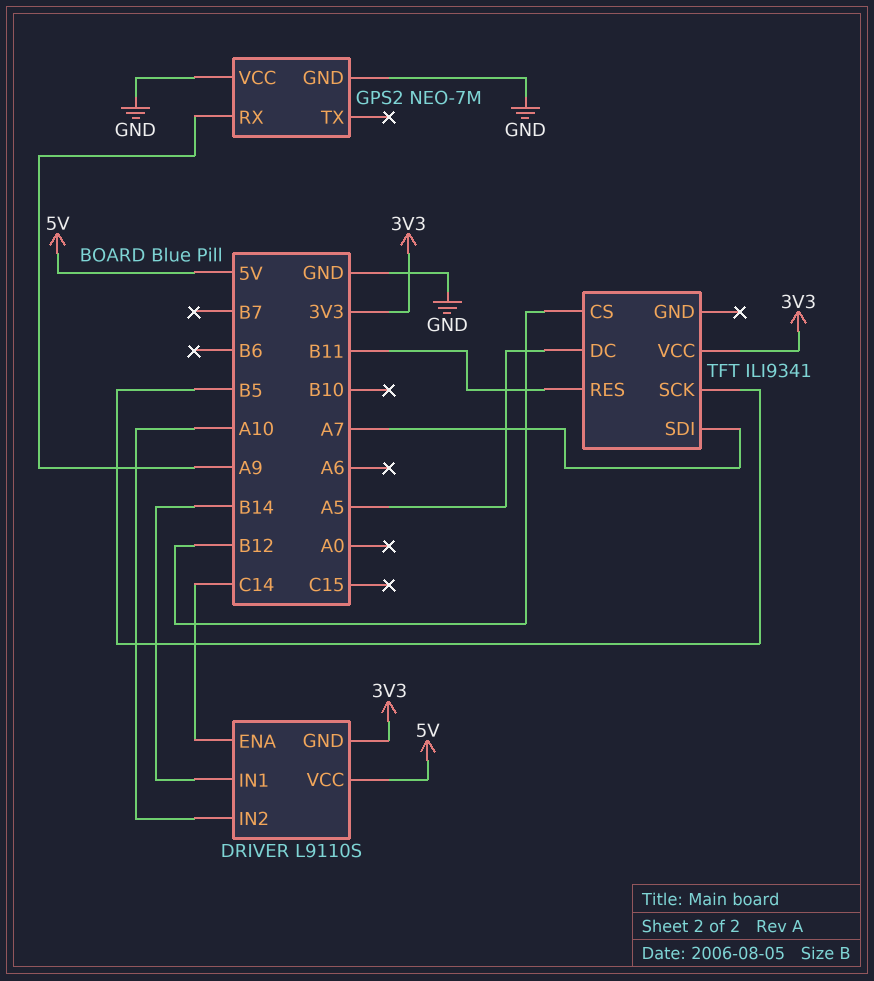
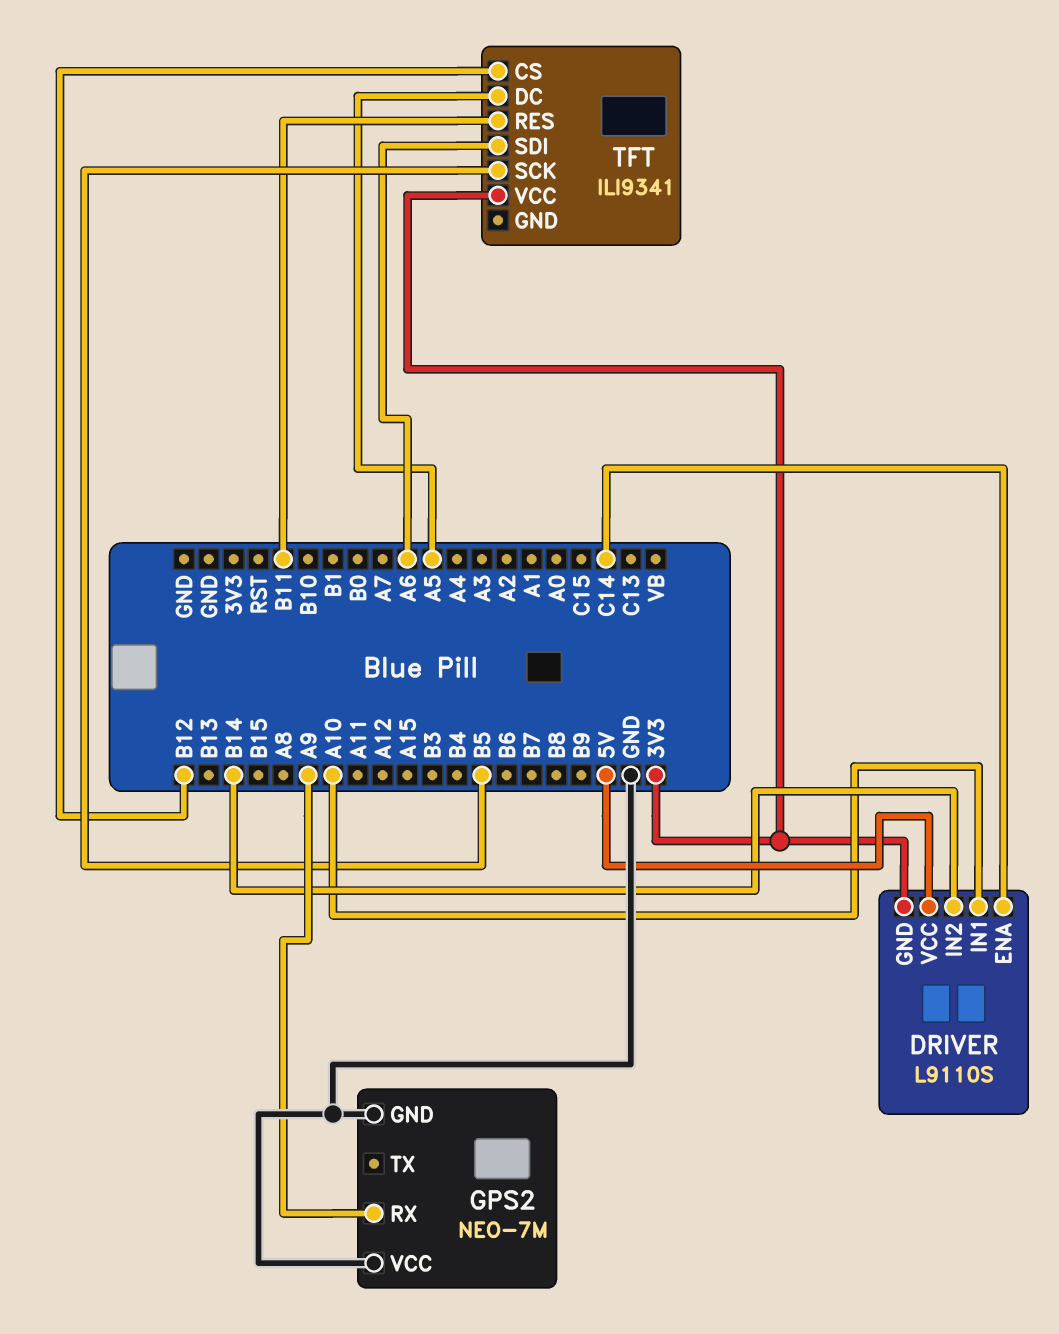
DRIVER pin IN1: B14 -> A10
DRIVER pin IN2: A10 -> B14
TFT pin SDI: A7 -> A6

